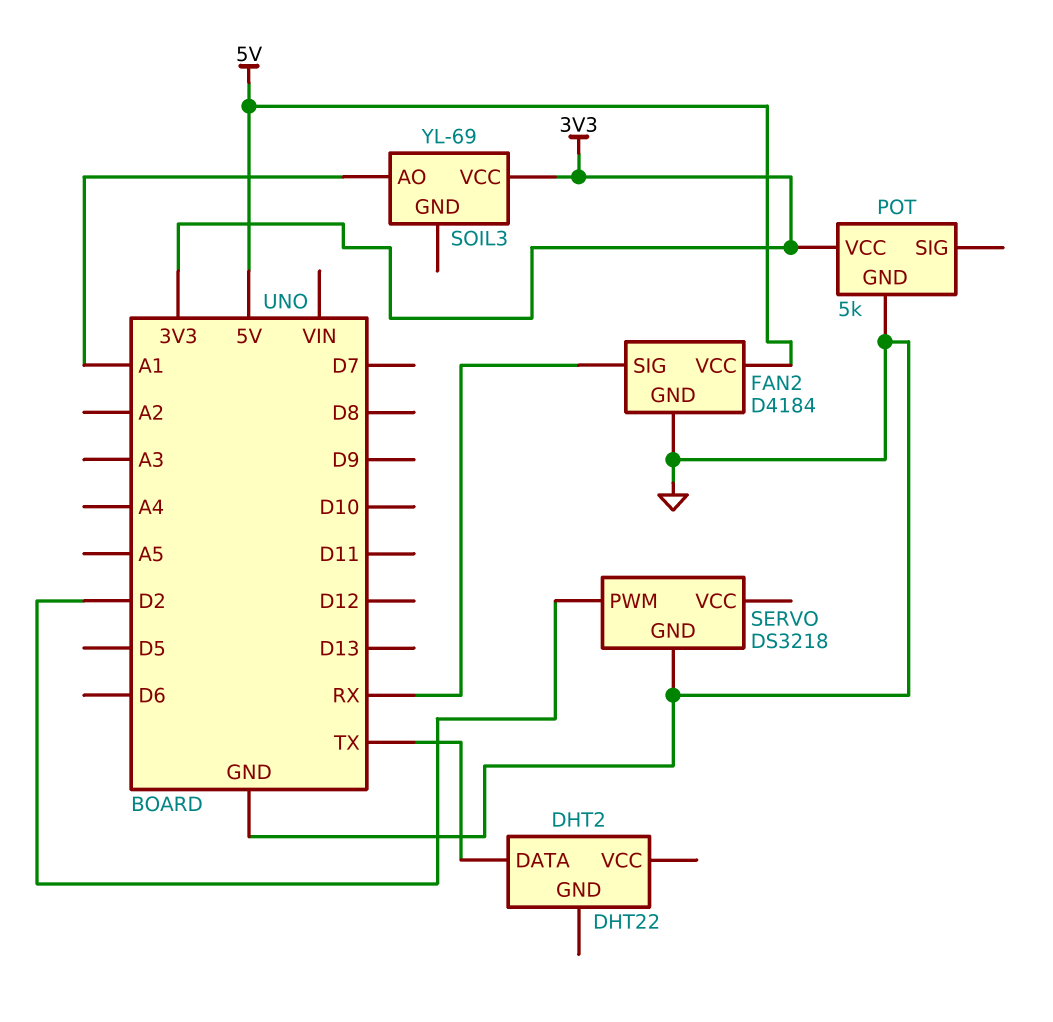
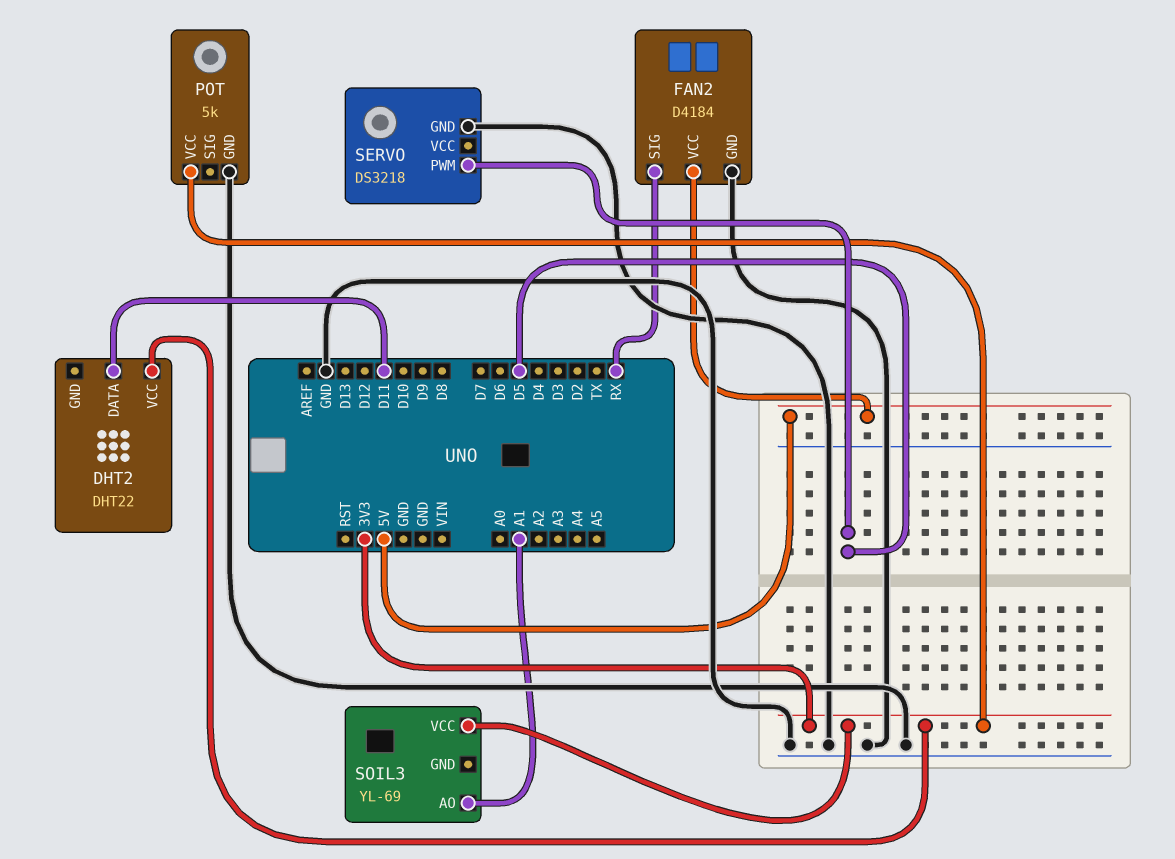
DHT2 pin DATA: TX -> D11
DHT2 pin VCC: none -> 3V3
SERVO pin PWM: D2 -> D5

